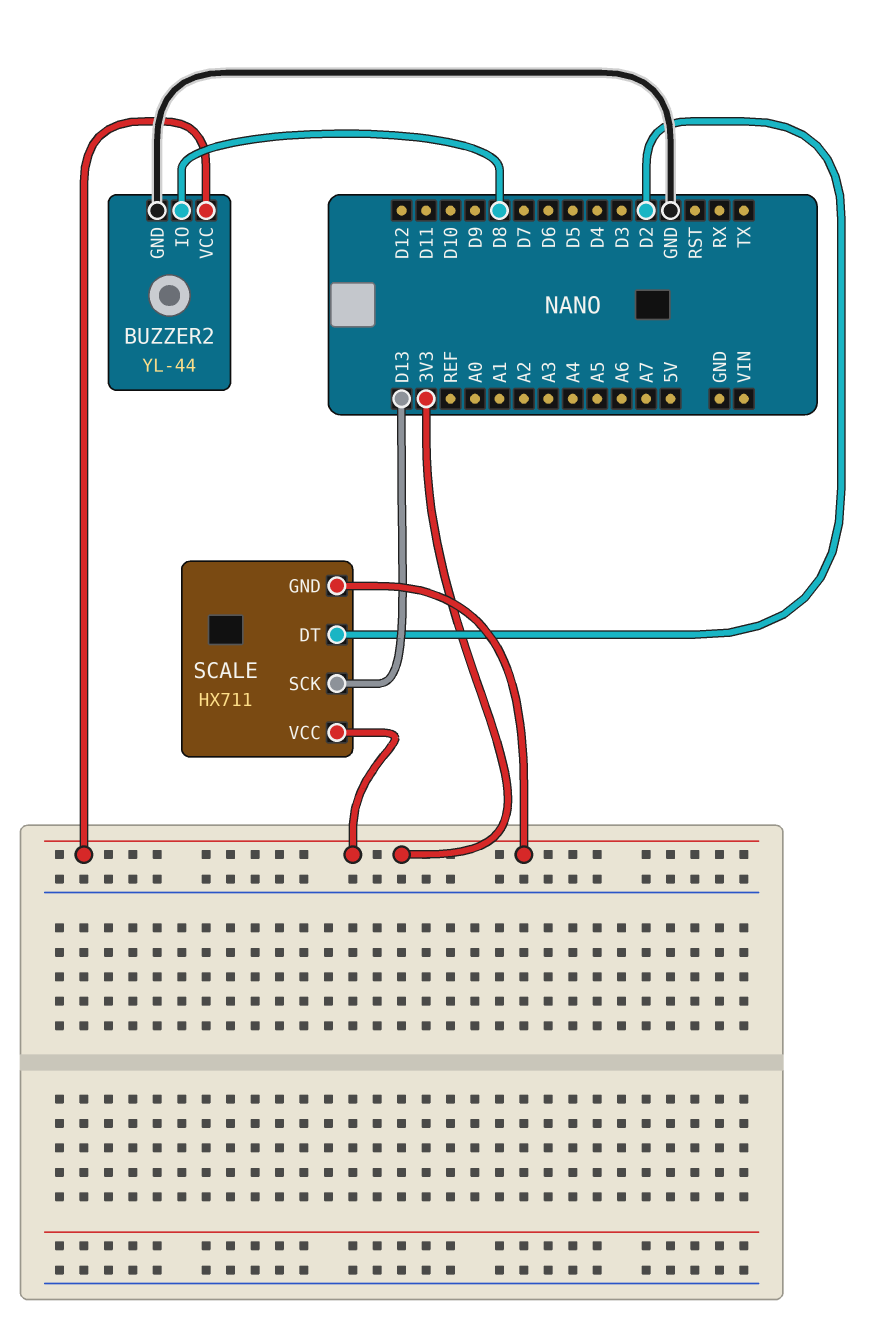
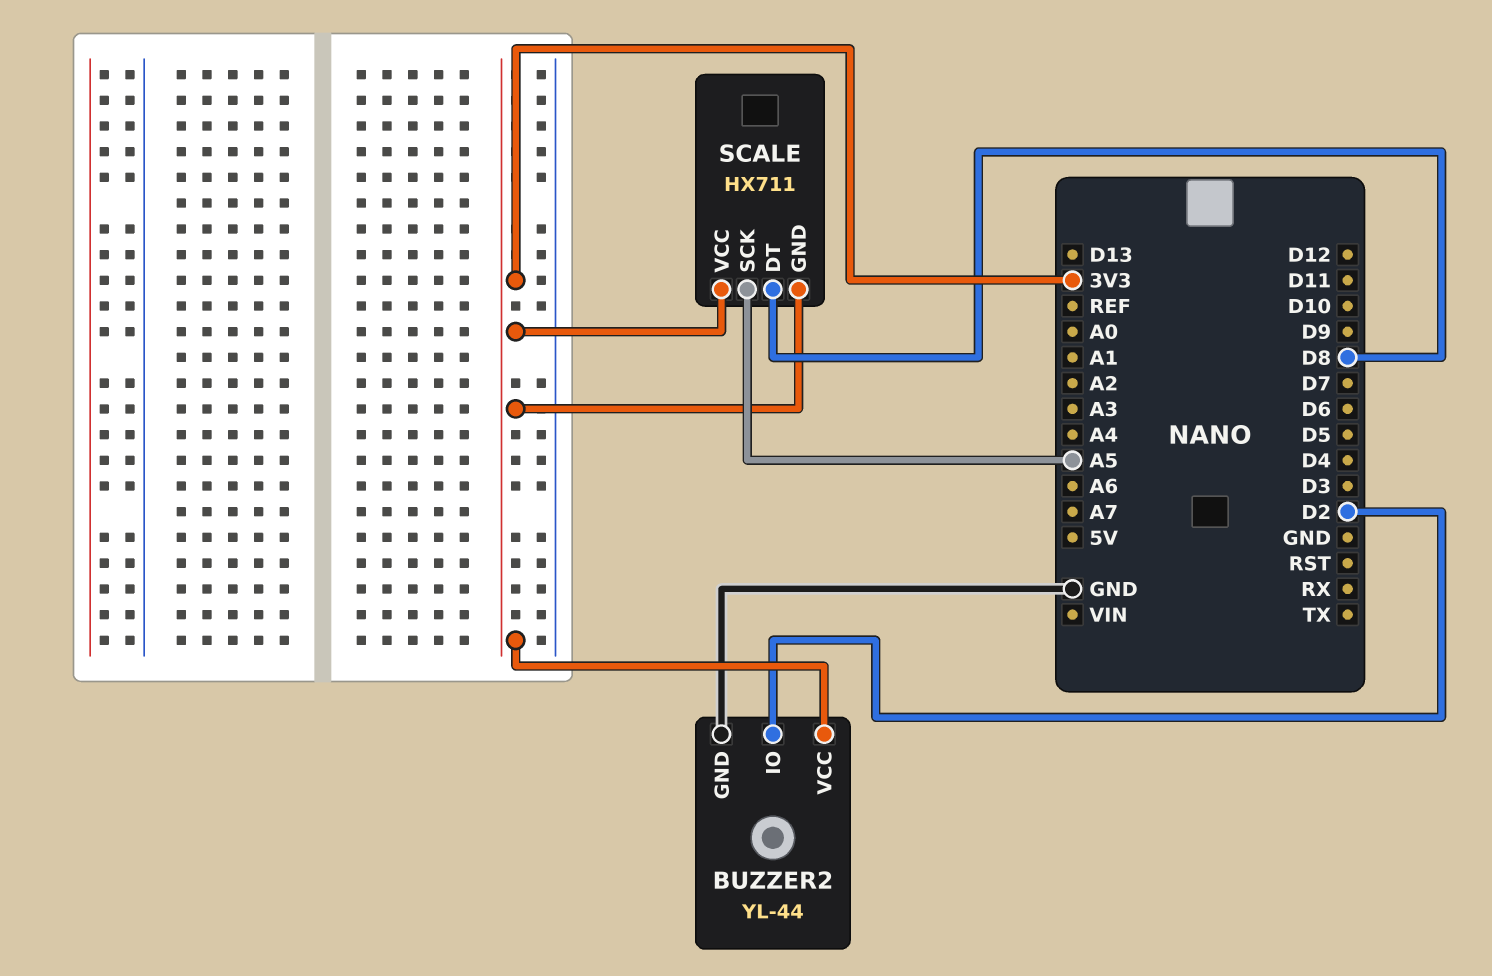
BUZZER2 pin IO: D8 -> D2
SCALE pin DT: D2 -> D8
SCALE pin SCK: D13 -> A5

